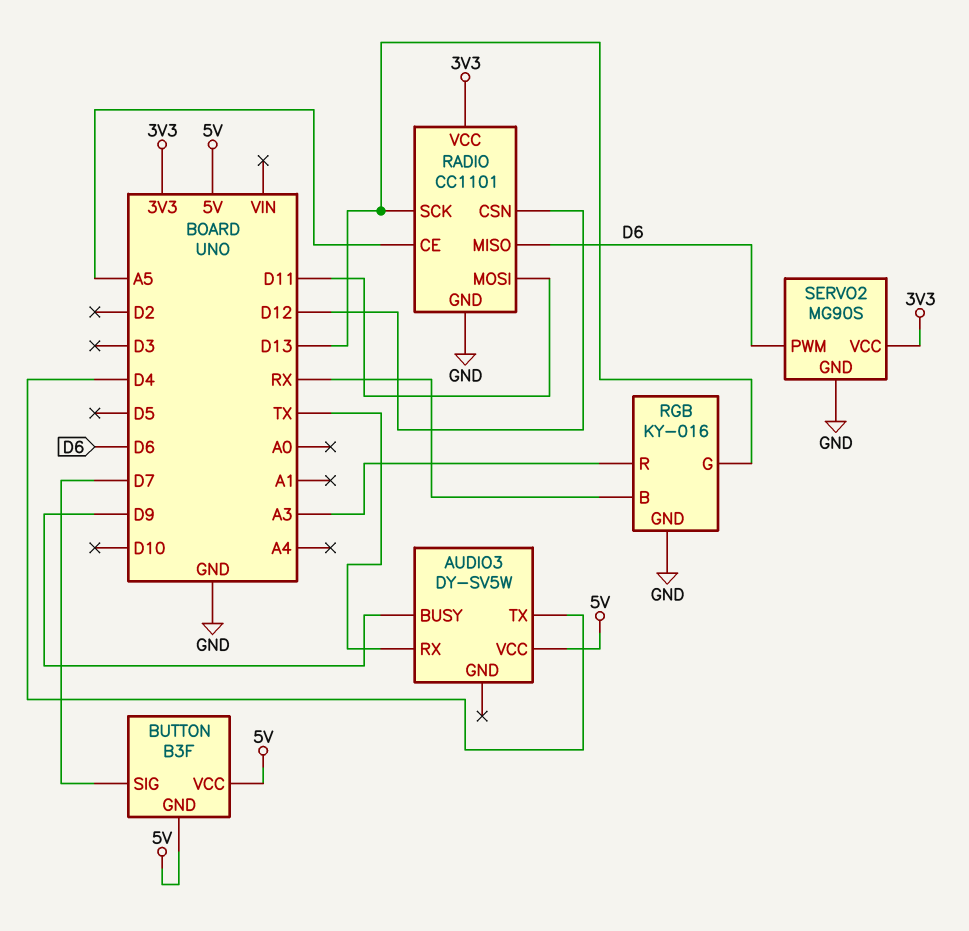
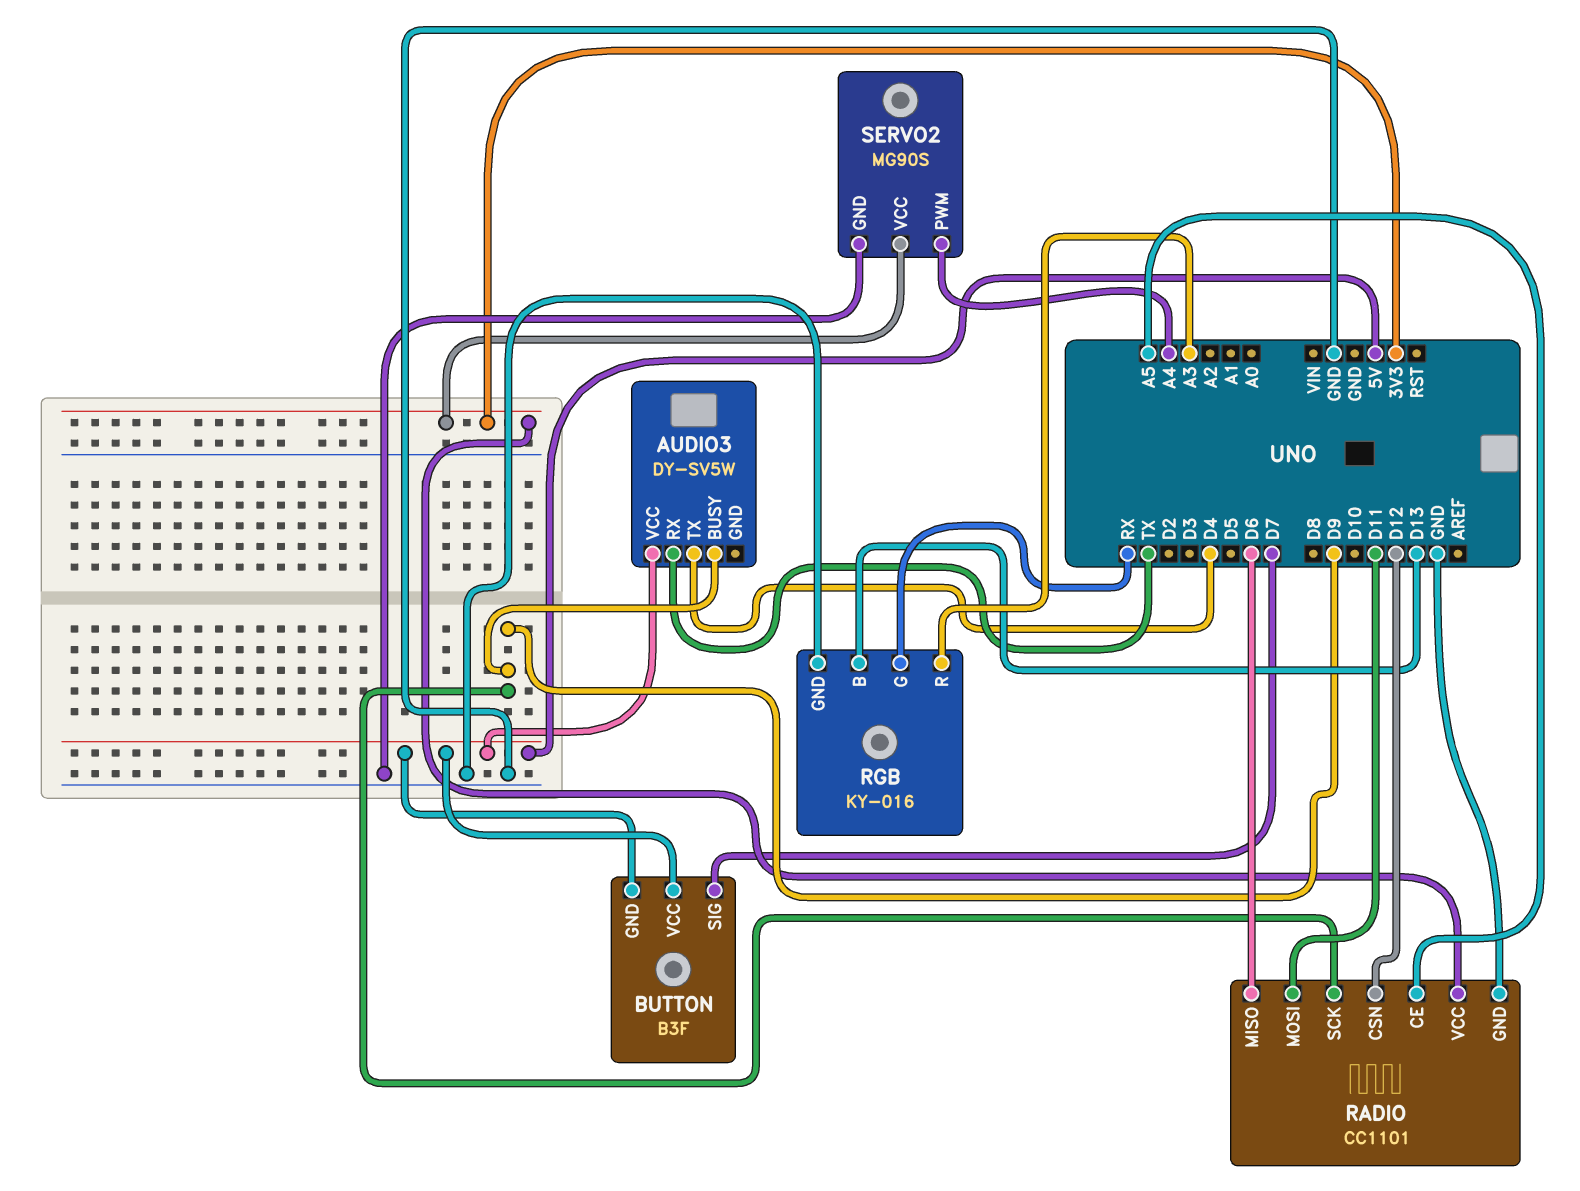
RADIO pin SCK: D13 -> D9
RGB pin B: RX -> D13
RGB pin G: D13 -> RX
SERVO2 pin PWM: D6 -> A4

